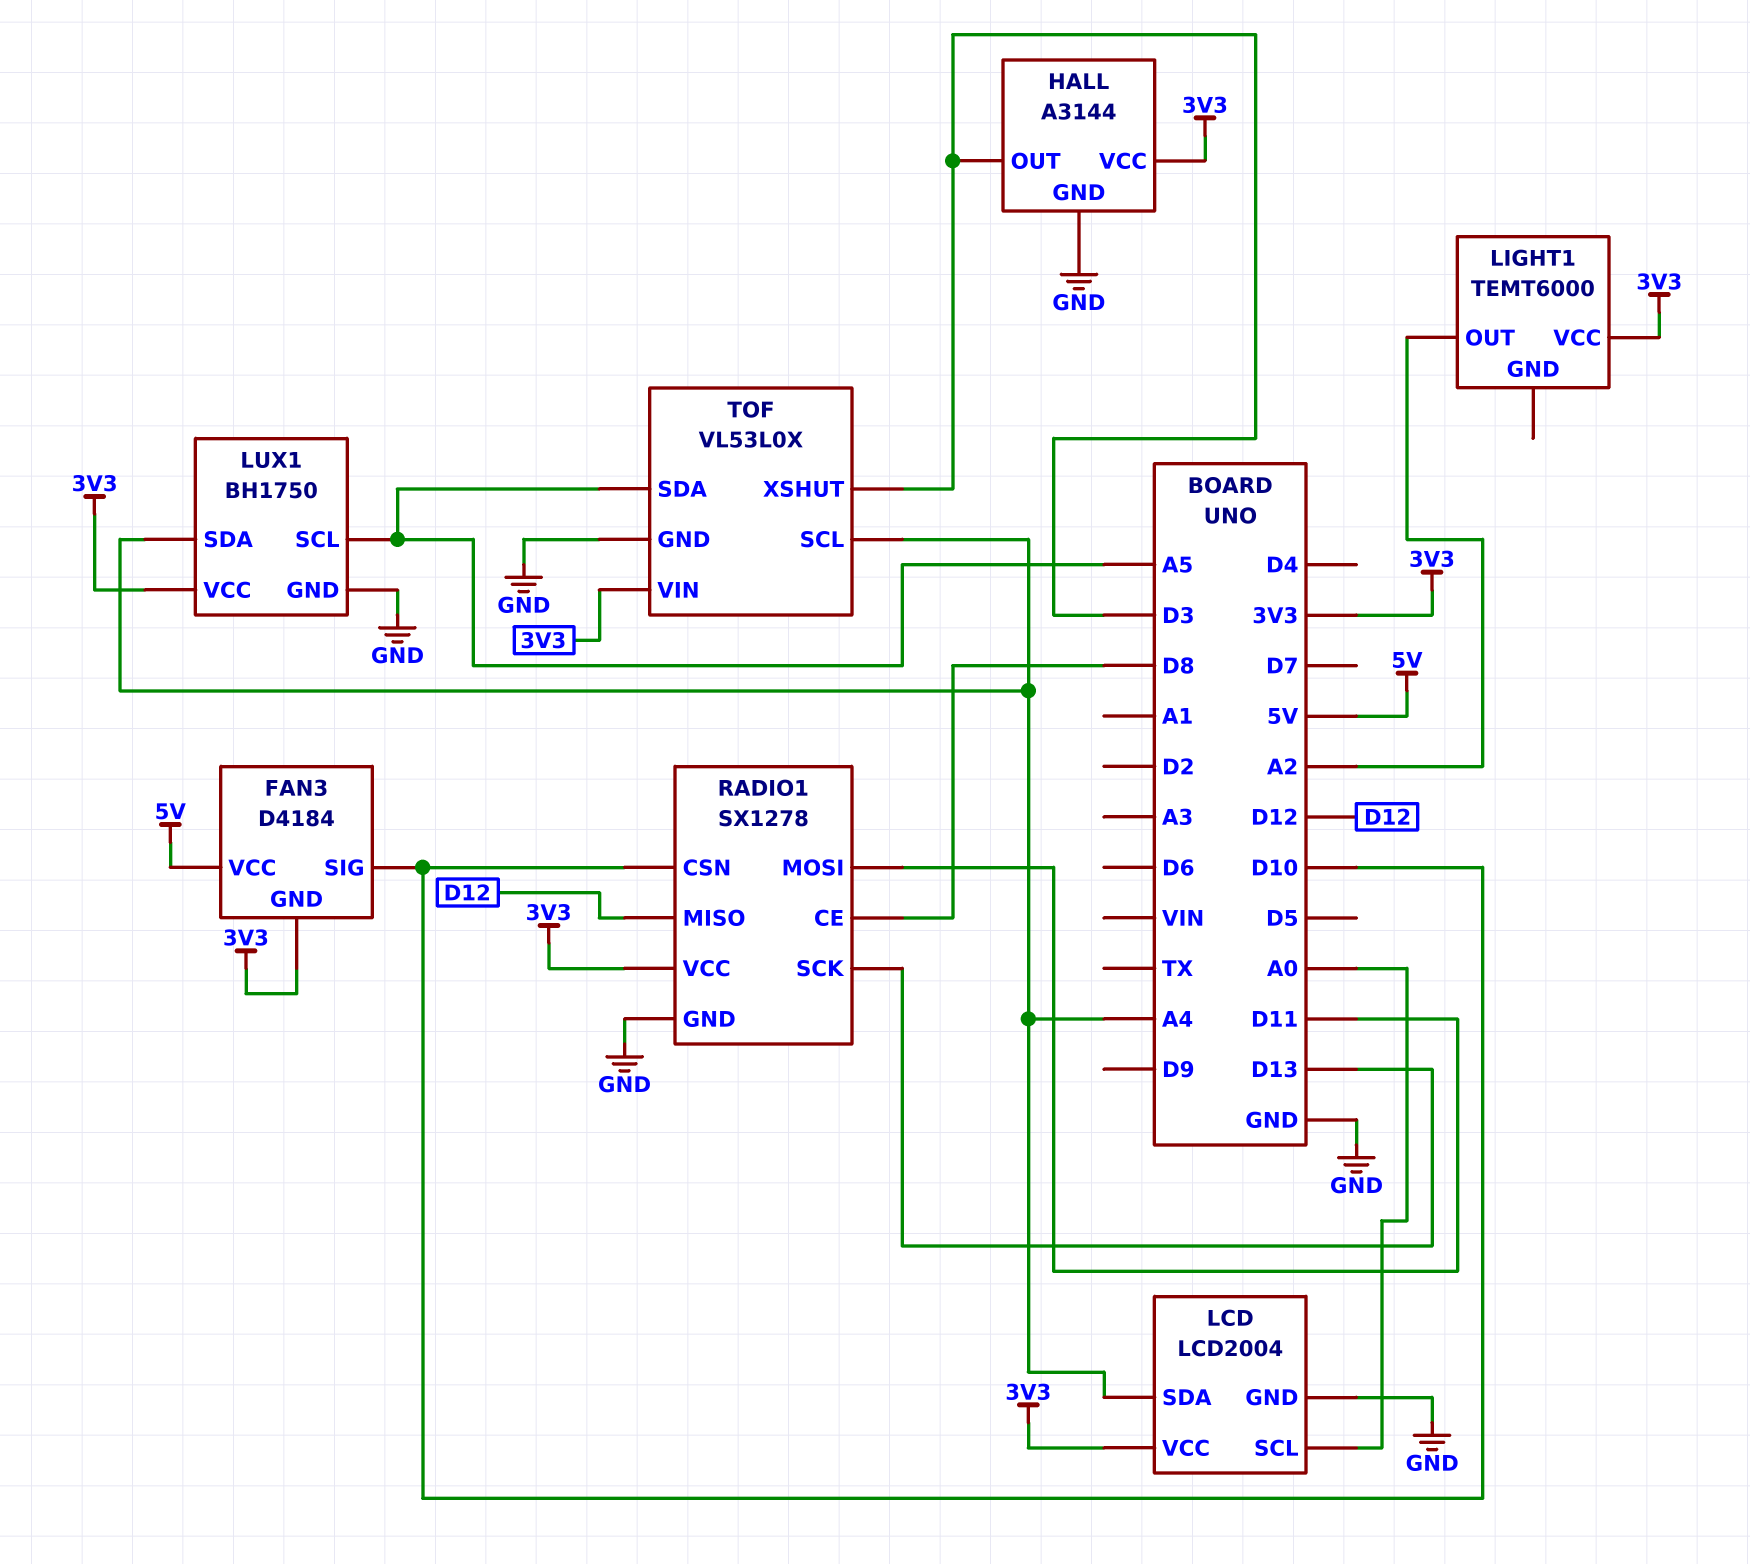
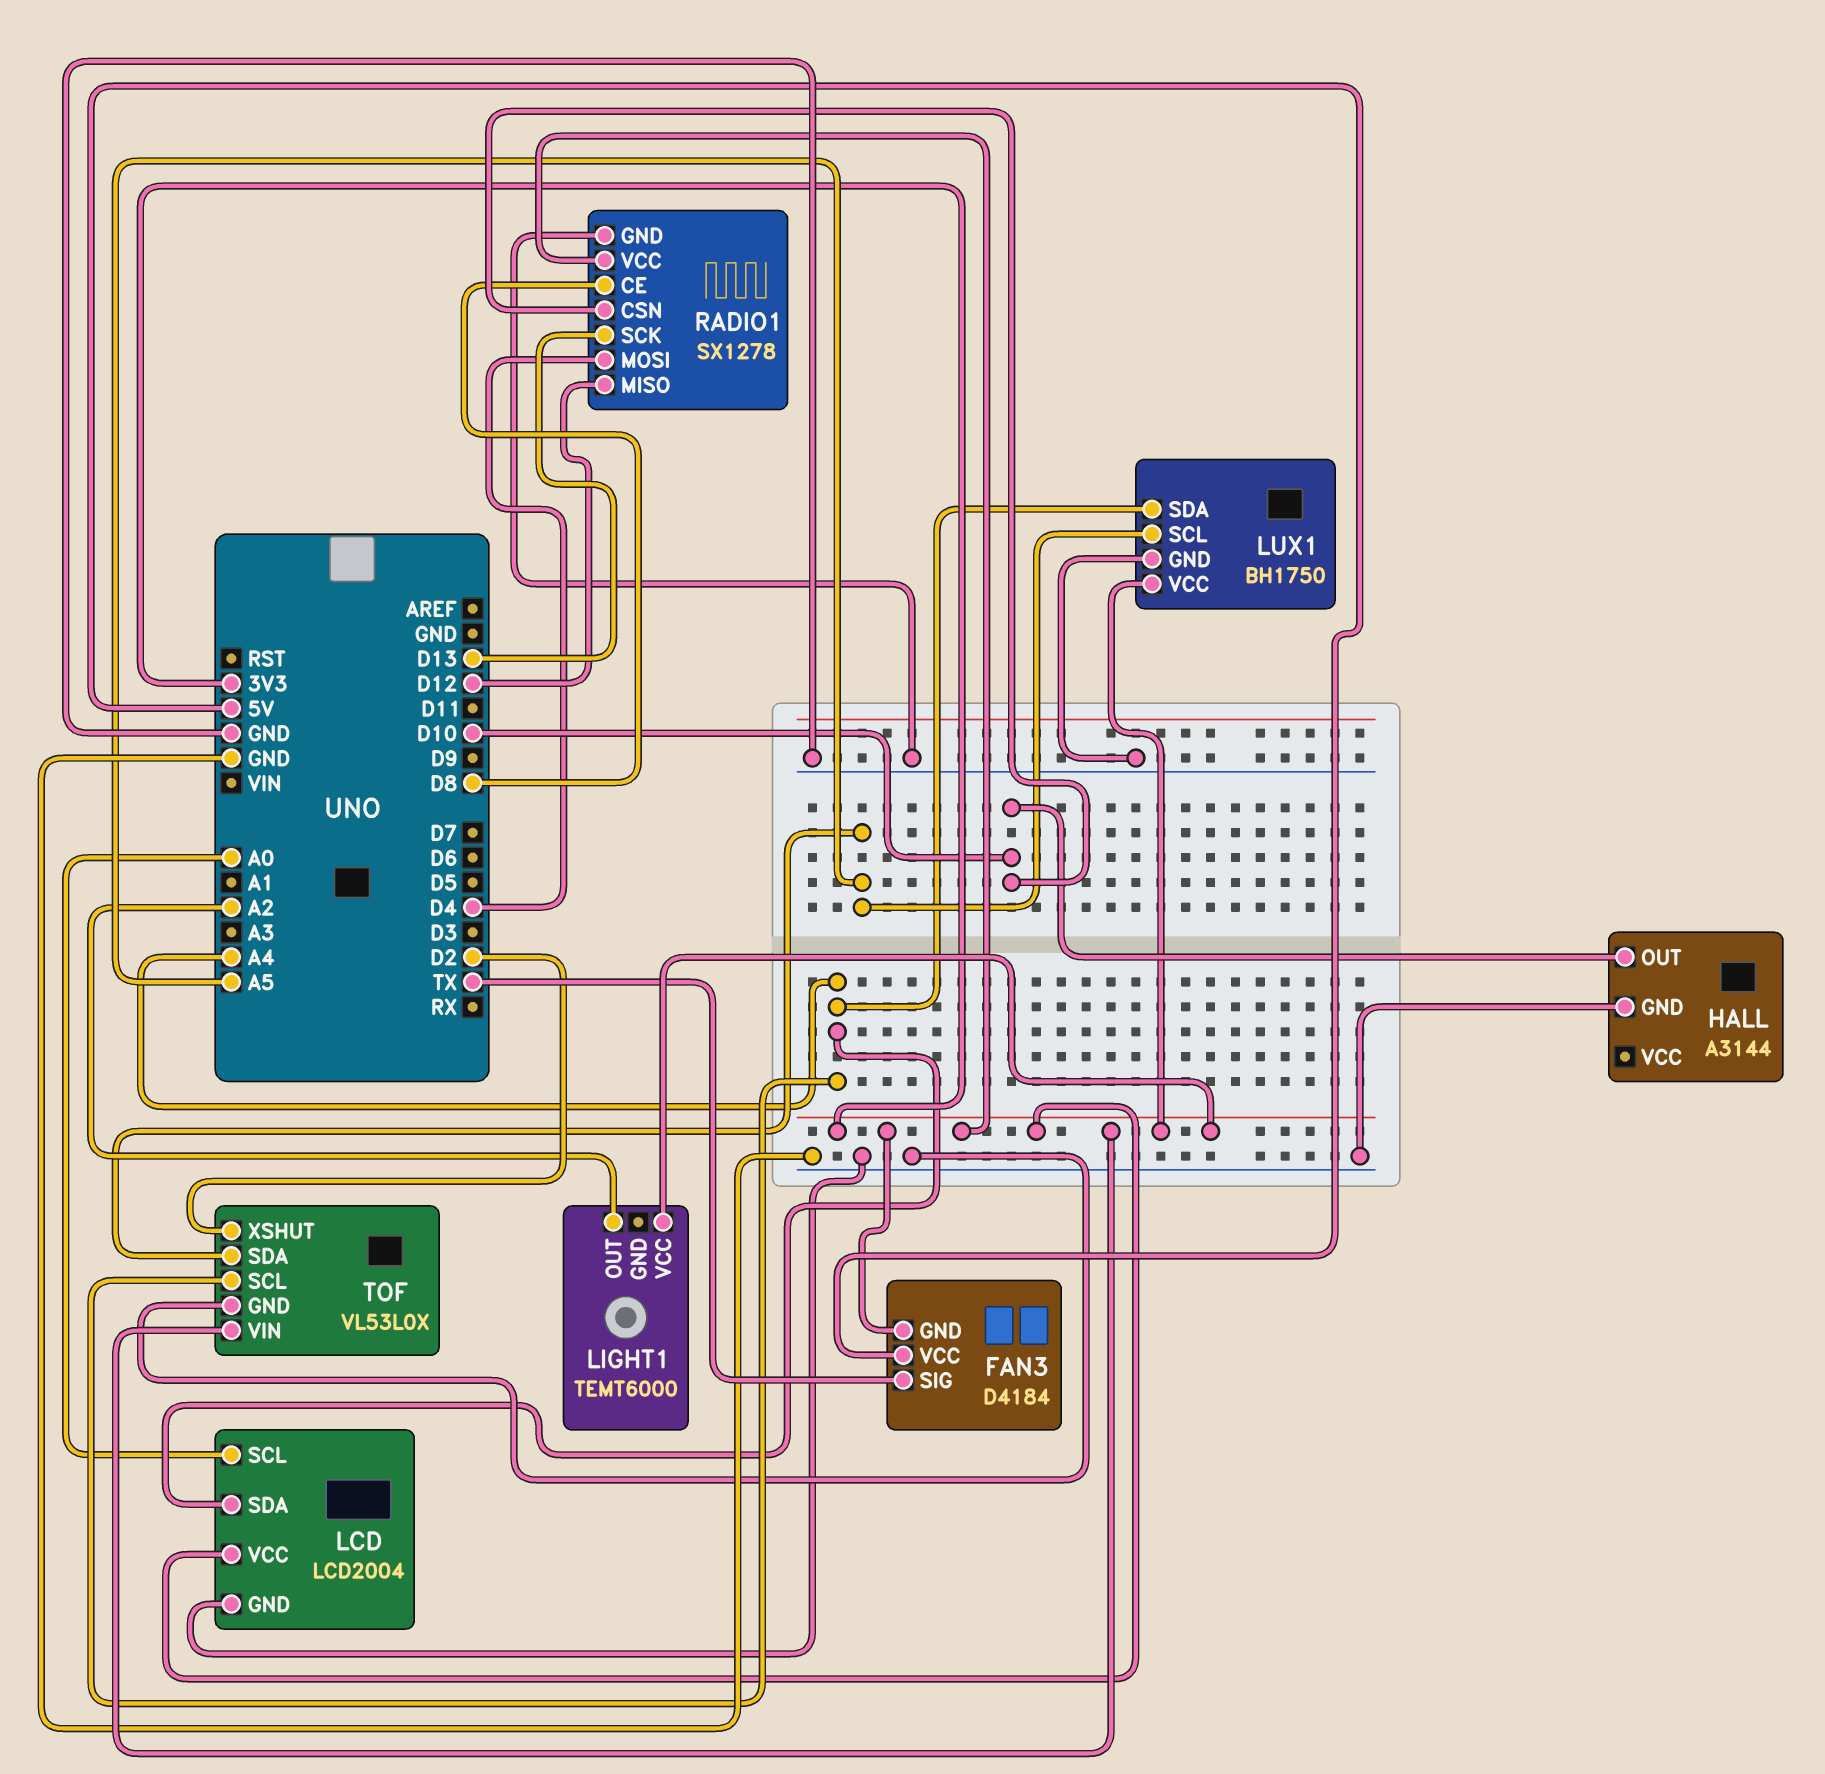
FAN3 pin SIG: D10 -> TX
HALL pin OUT: D3 -> D10
HALL pin VCC: 3V3 -> none
RADIO1 pin MOSI: D11 -> D4
TOF pin XSHUT: D3 -> D2

